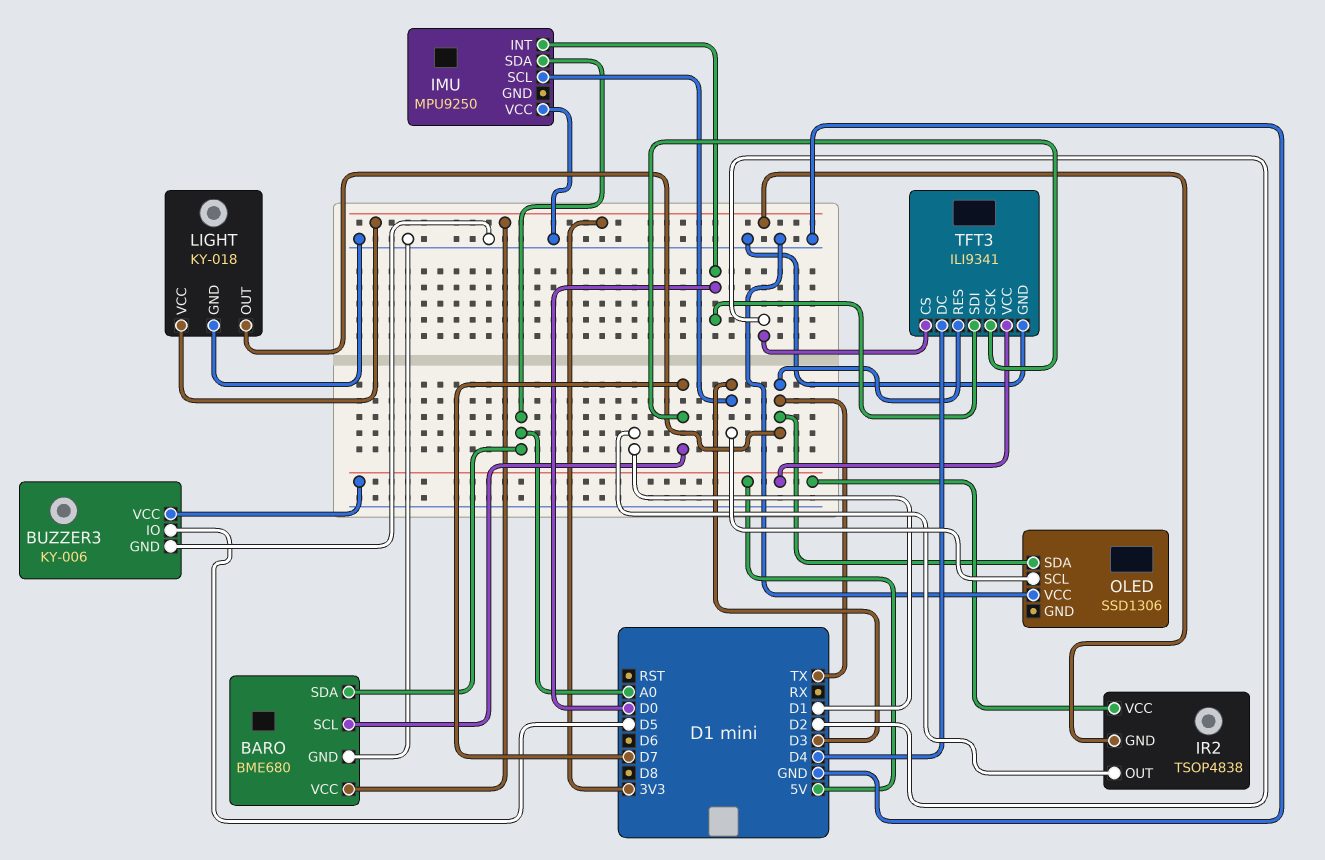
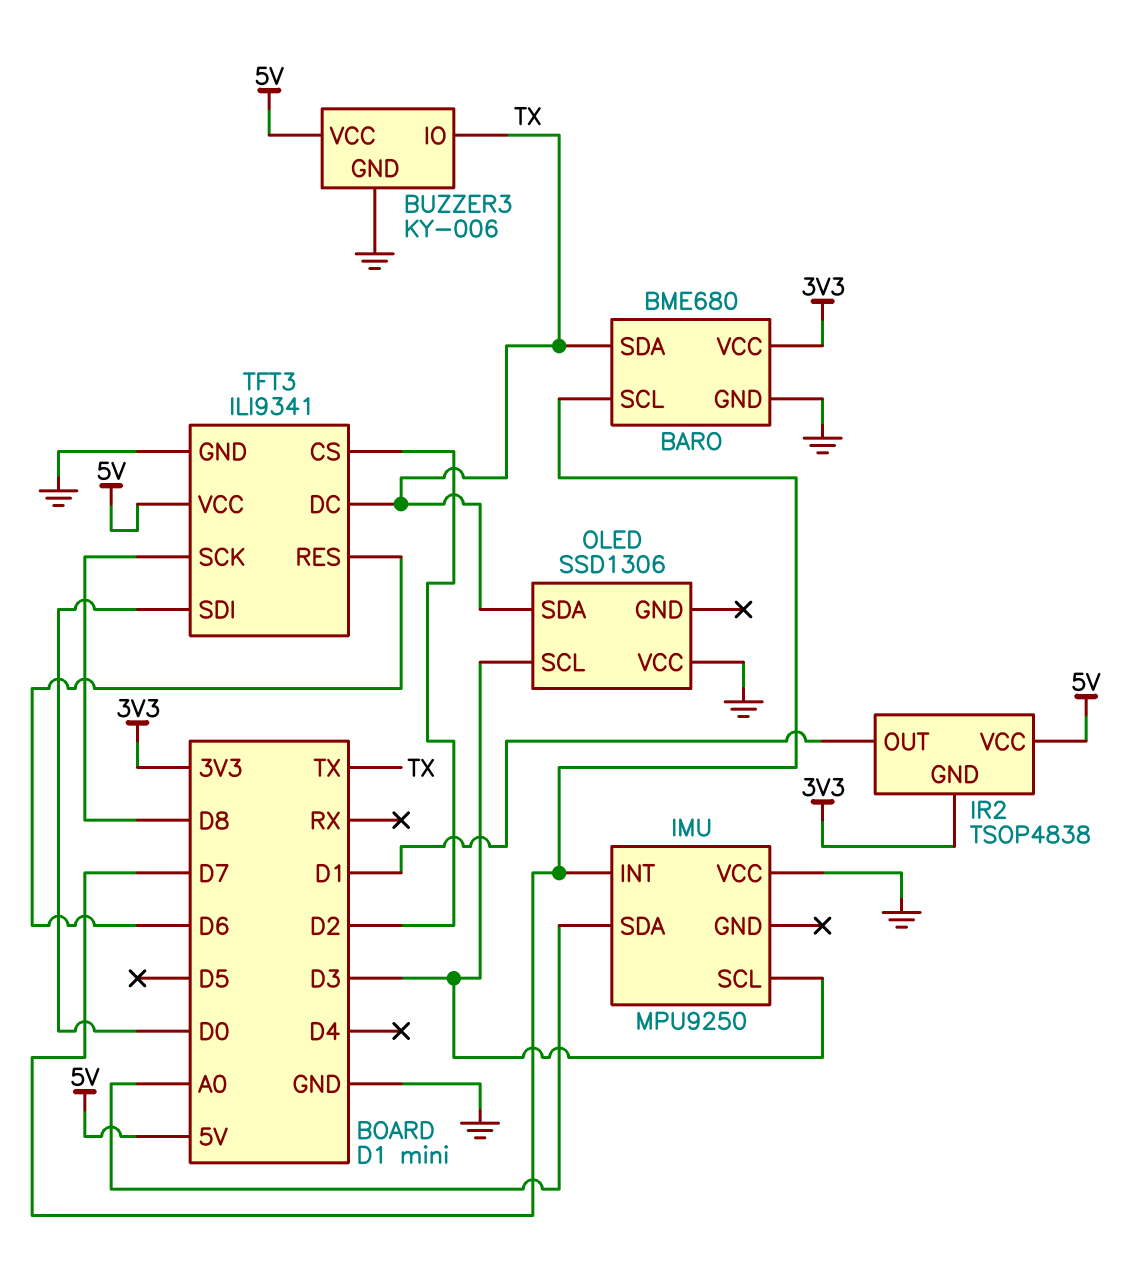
BARO pin SDA: A0 -> TX
BUZZER3 pin IO: D5 -> TX
IMU pin INT: D0 -> D7
LIGHT: KY-018 -> none
LIGHT pin GND: GND -> none
LIGHT pin OUT: TX -> none
LIGHT pin VCC: 3V3 -> none
TFT3 pin DC: D4 -> TX
TFT3 pin RES: TX -> D6
TFT3 pin SCK: D7 -> D8

